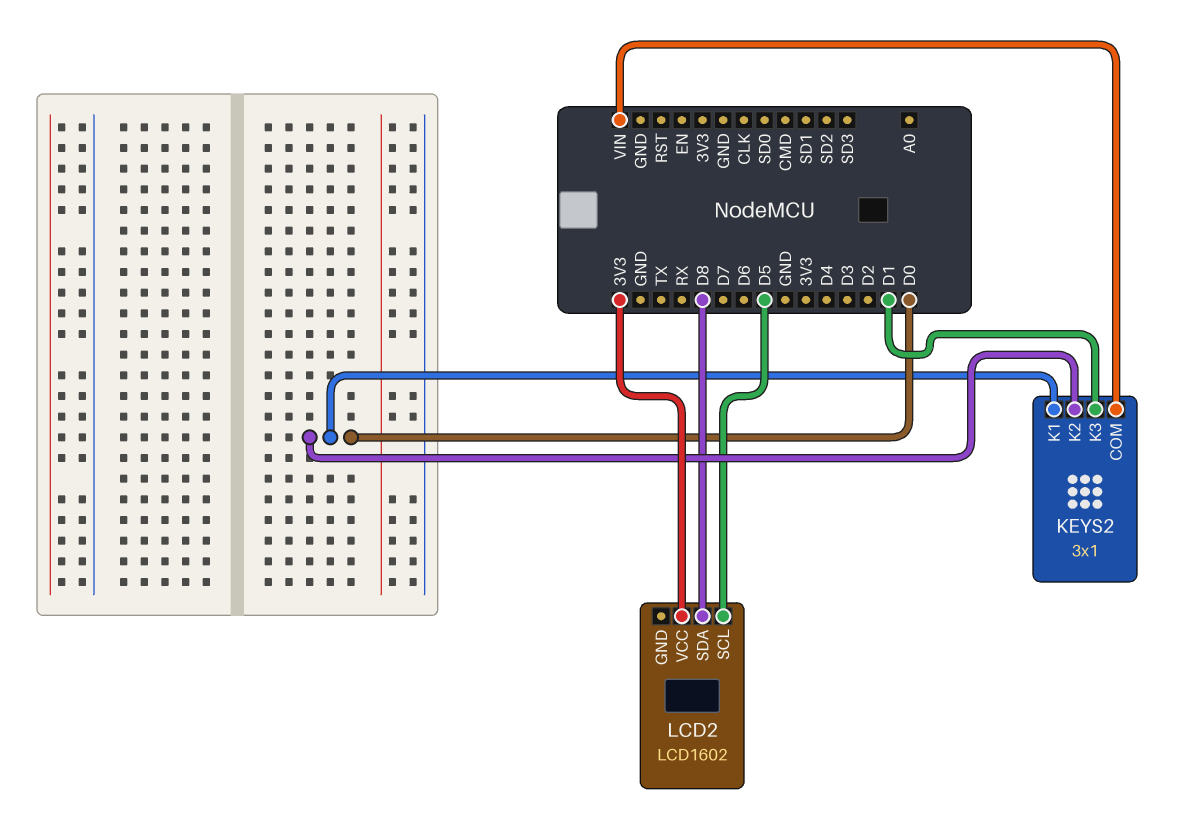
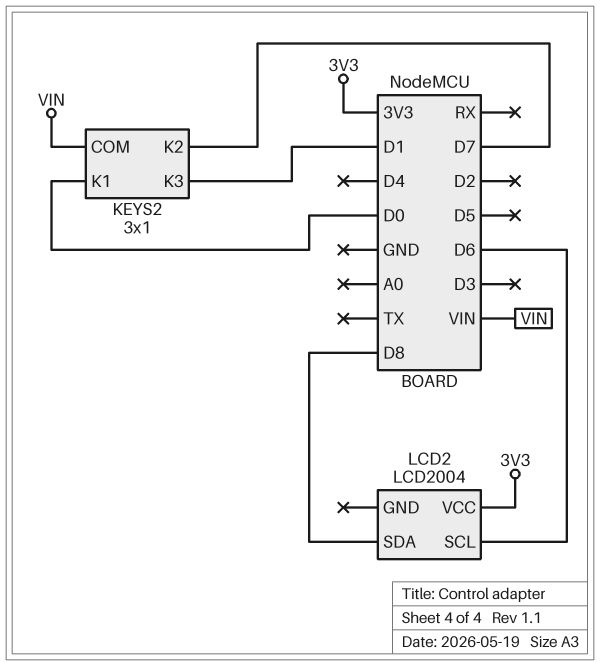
KEYS2 pin K2: D0 -> D7
LCD2: LCD1602 -> LCD2004
LCD2 pin SCL: D5 -> D6

